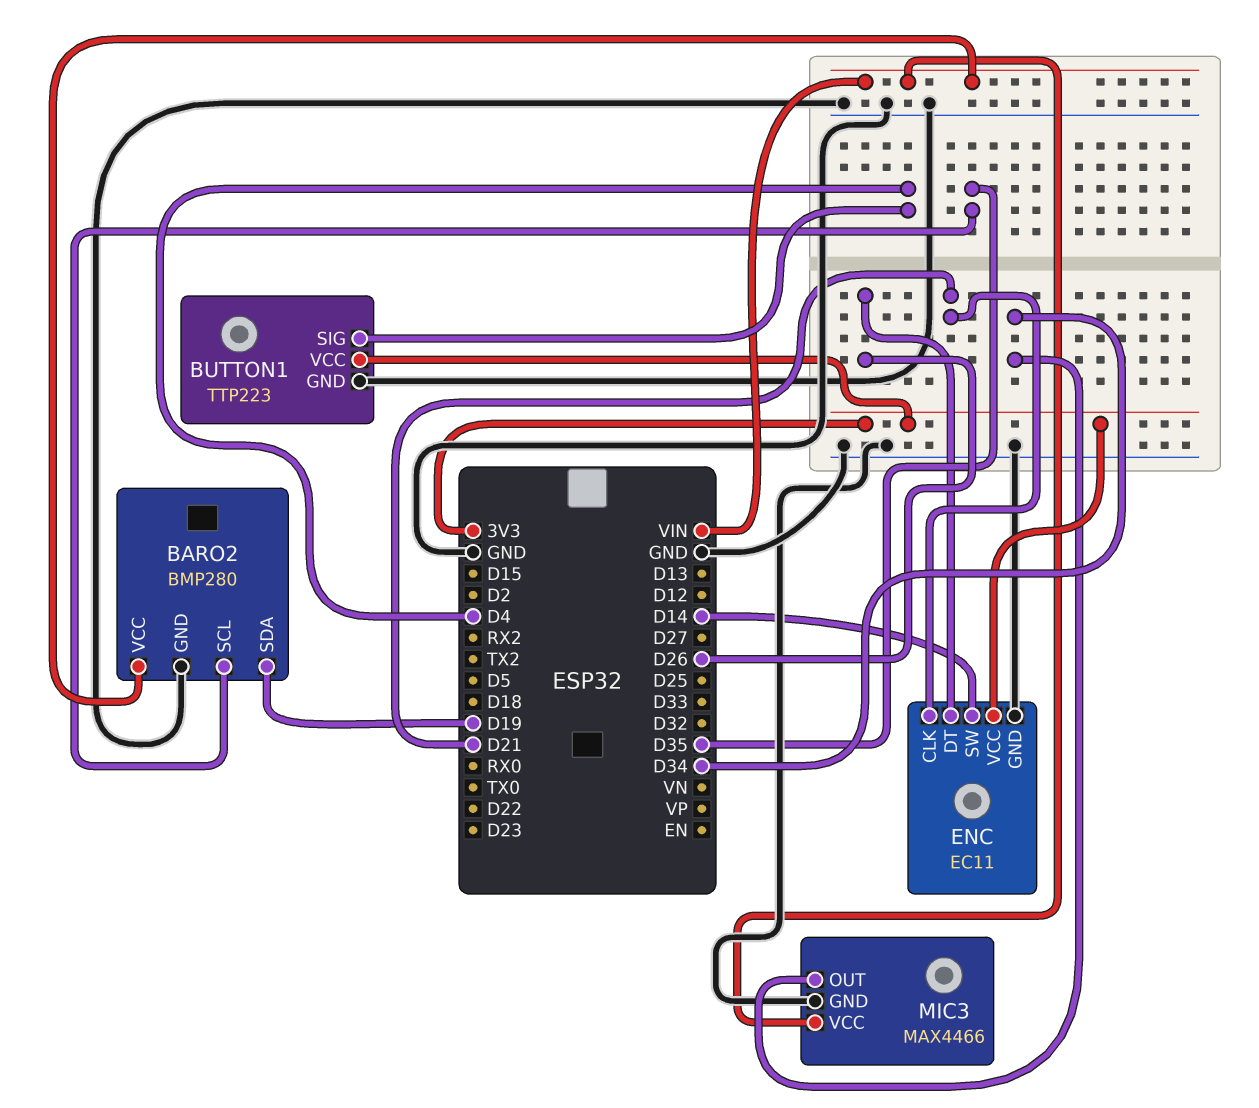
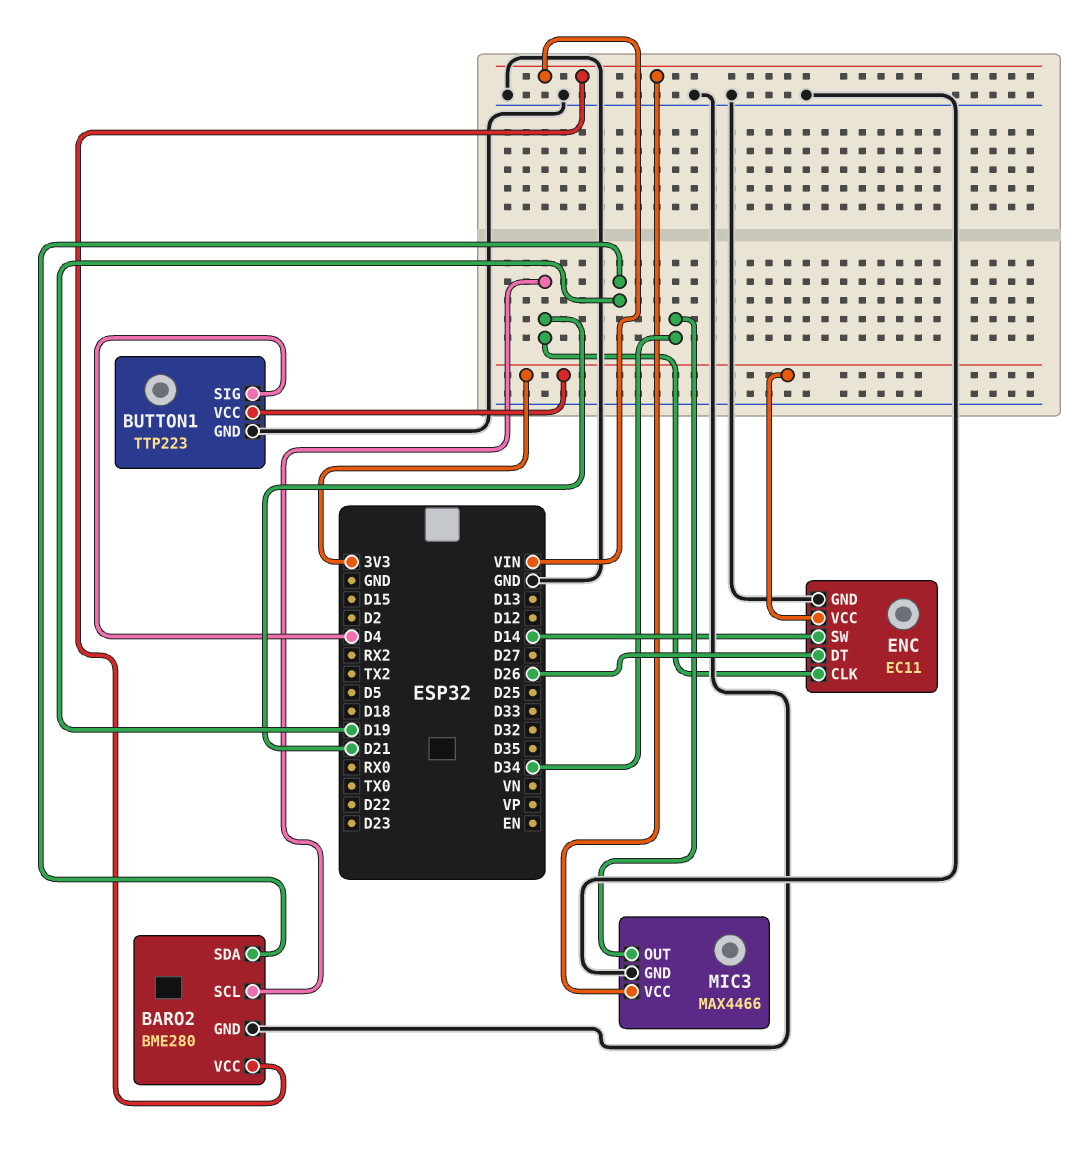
BARO2: BMP280 -> BME280
BARO2 pin SCL: D35 -> D21

